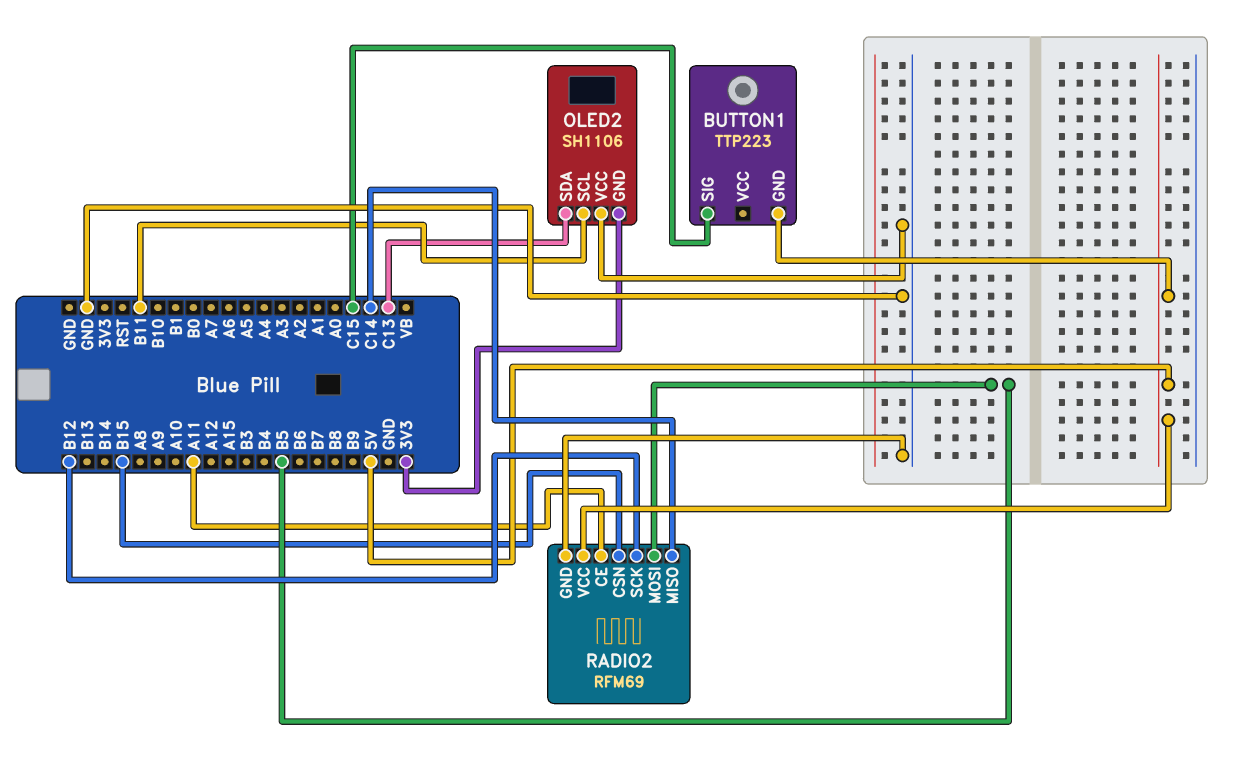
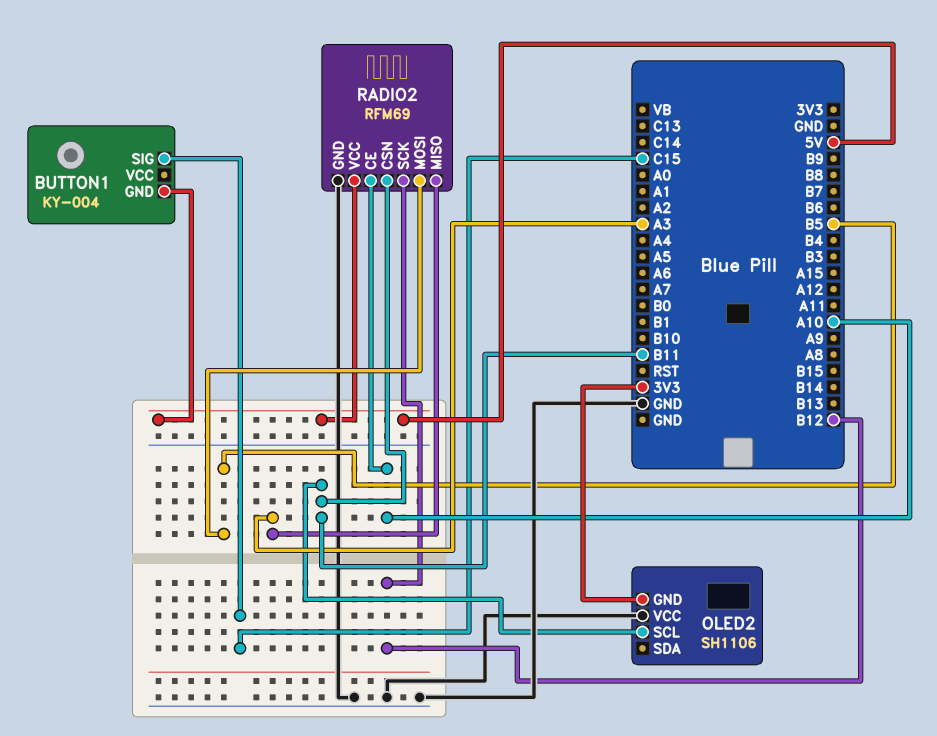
BUTTON1: TTP223 -> KY-004
OLED2 pin SDA: C13 -> none
RADIO2 pin CE: A11 -> A10
RADIO2 pin CSN: B15 -> B11
RADIO2 pin MISO: C14 -> A3

